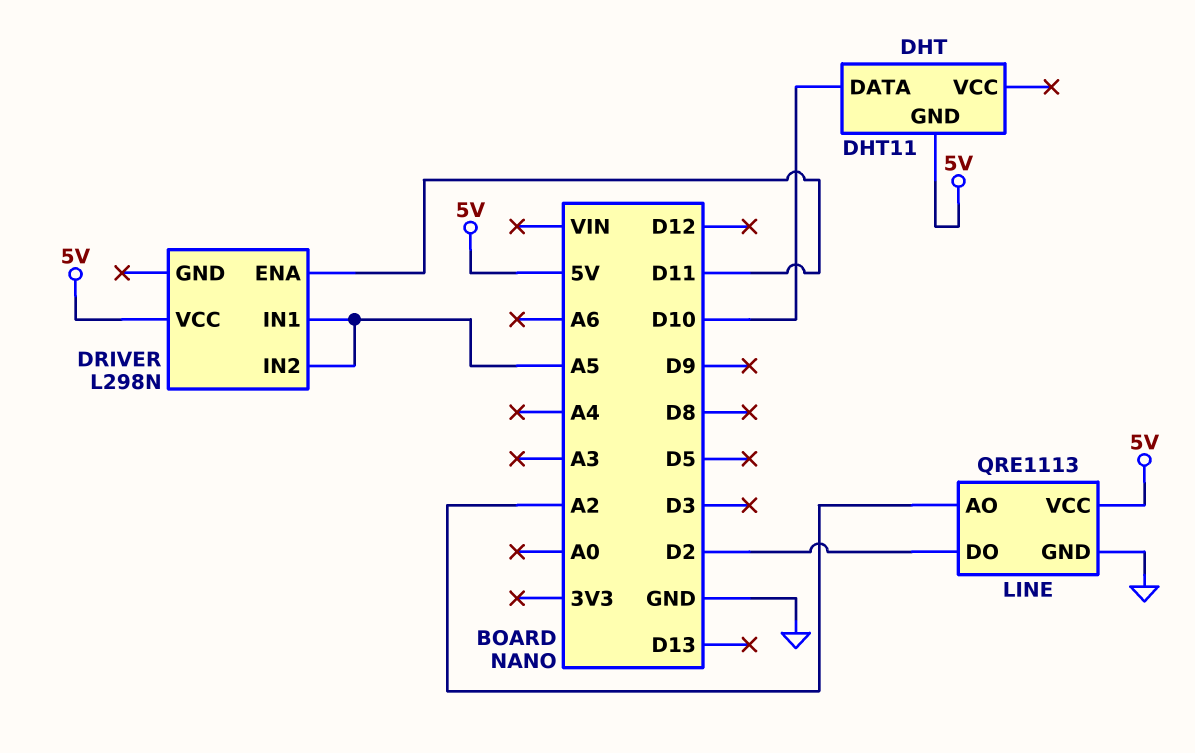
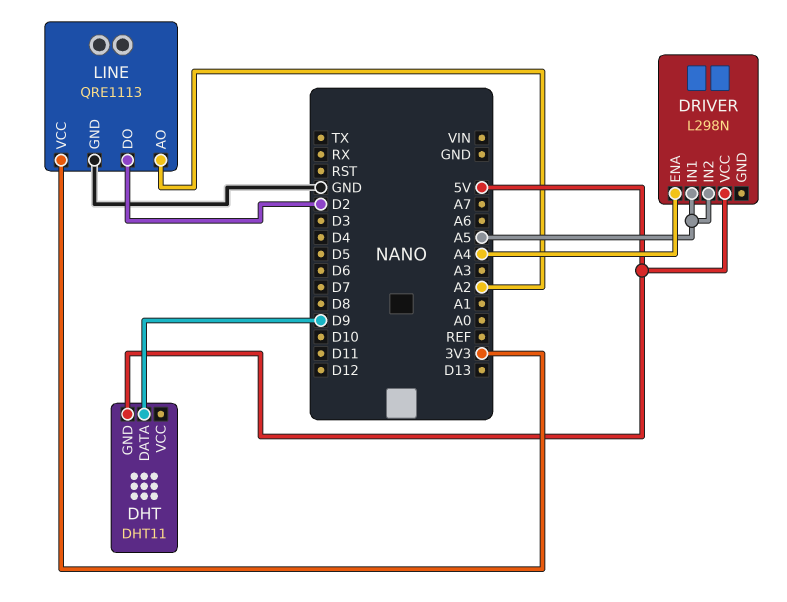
DHT pin DATA: D10 -> D9
DRIVER pin ENA: D11 -> A4
LINE pin VCC: 5V -> 3V3

